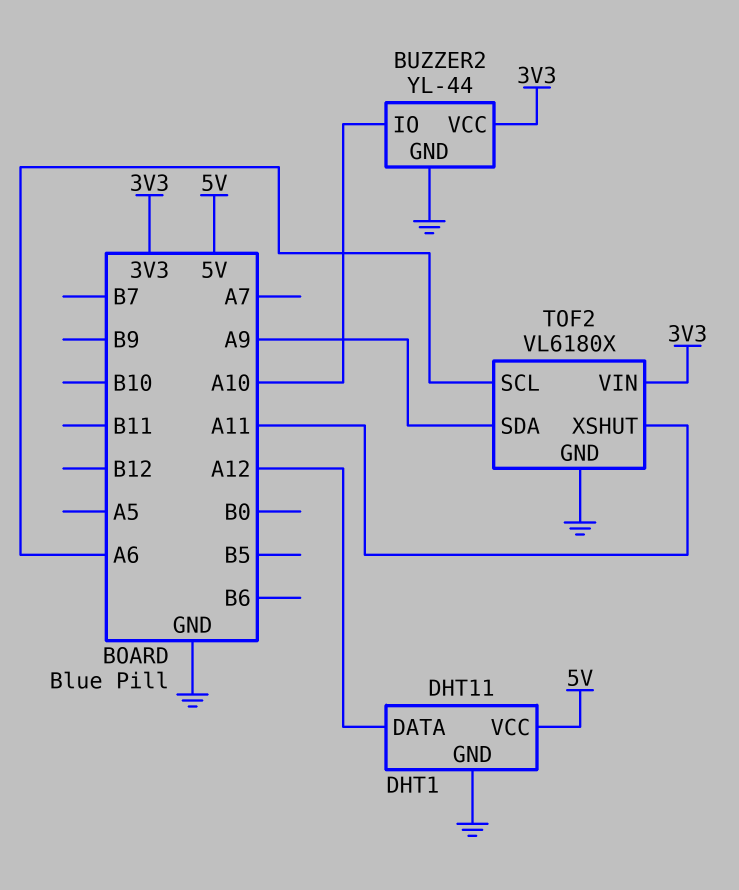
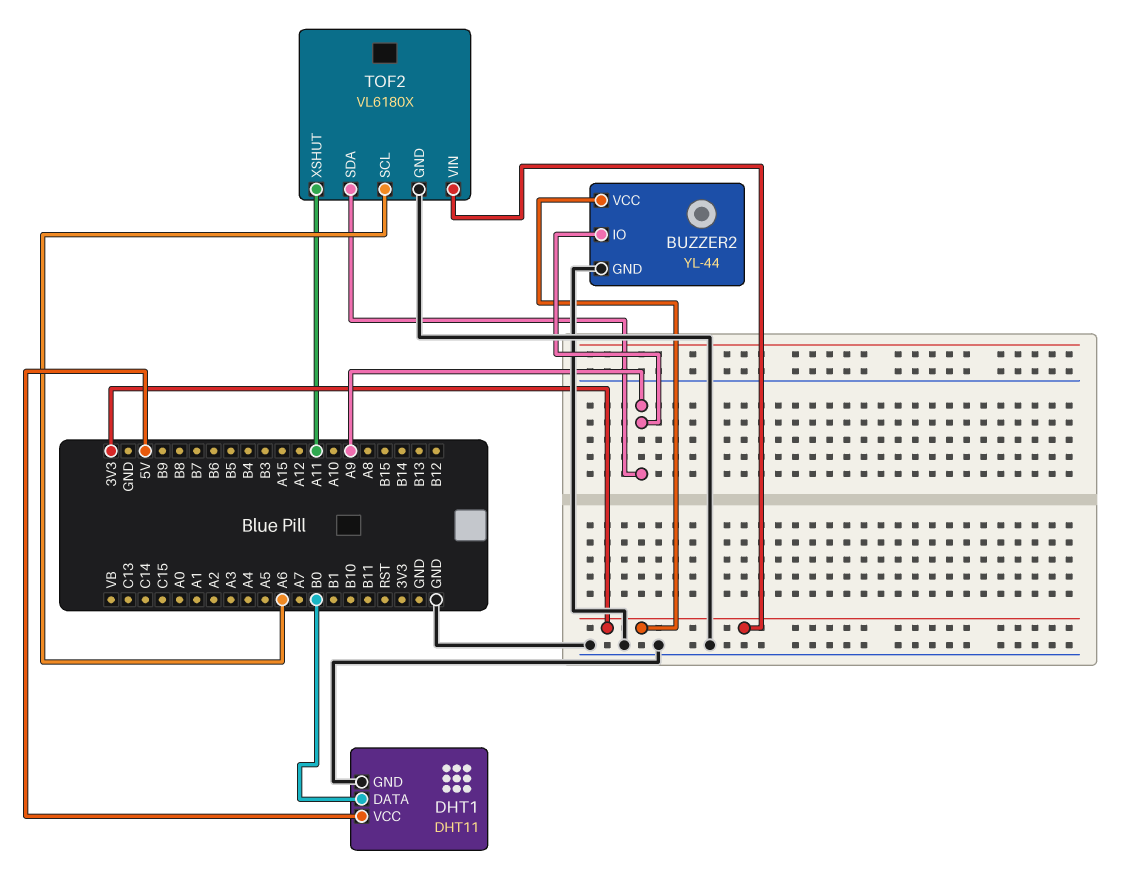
BUZZER2 pin IO: A10 -> A9
DHT1 pin DATA: A12 -> B0

